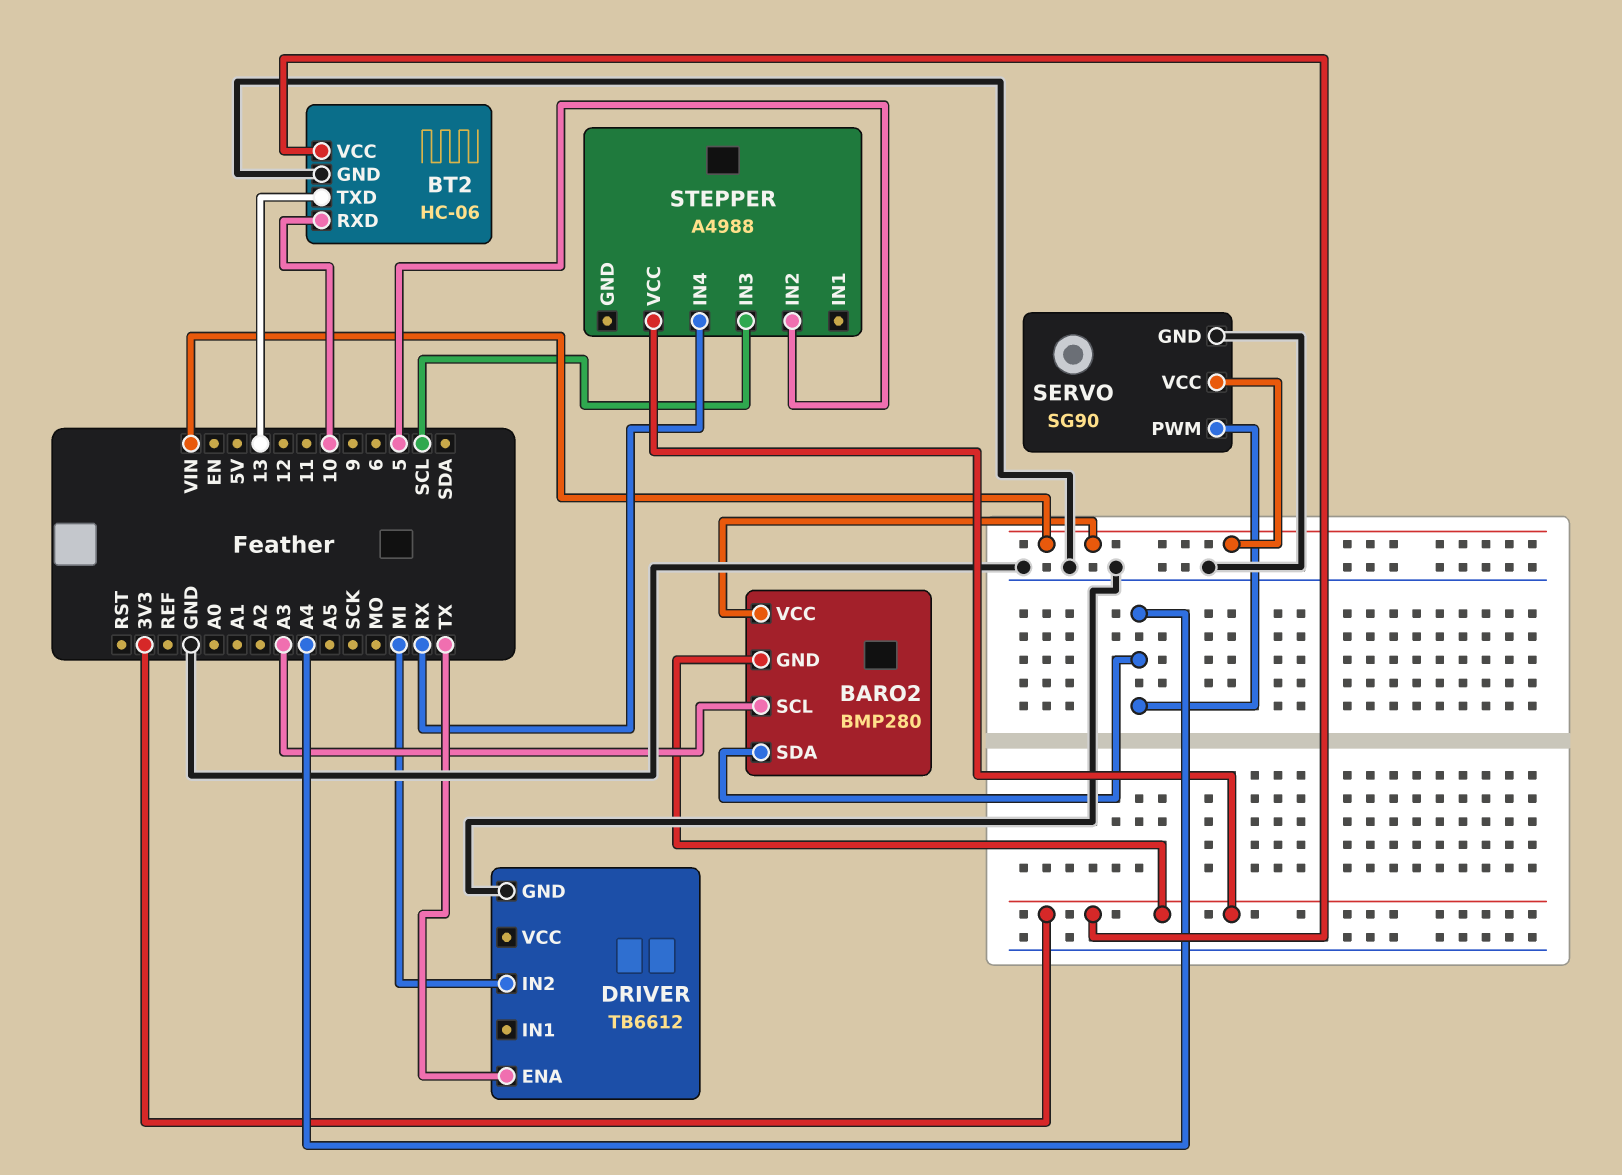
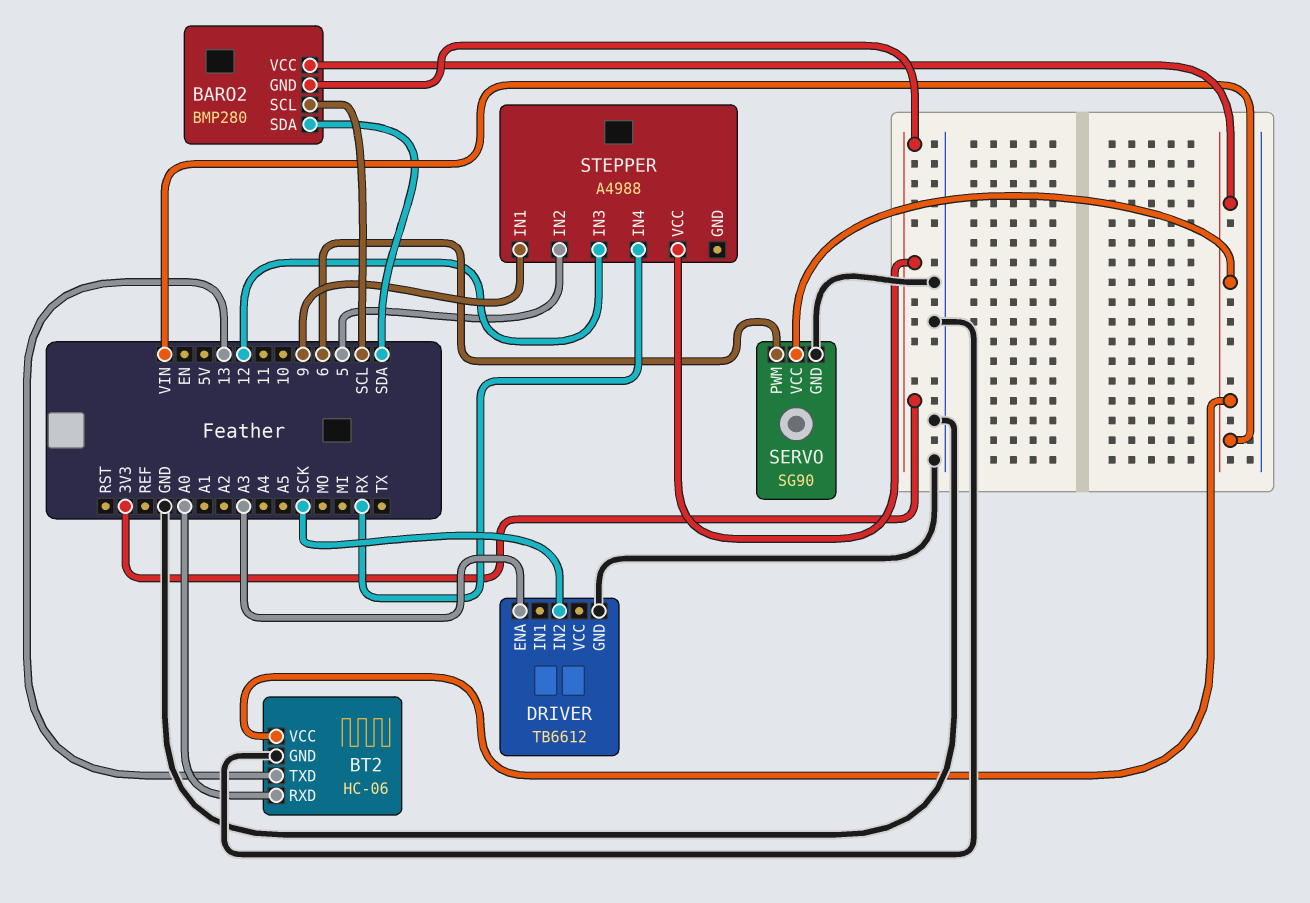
BARO2 pin SCL: A3 -> SCL
BARO2 pin SDA: A4 -> SDA
BT2 pin RXD: 10 -> A0
BT2 pin VCC: 3V3 -> VIN
DRIVER pin ENA: TX -> A3
DRIVER pin IN2: MI -> SCK
SERVO pin PWM: A4 -> 6
STEPPER pin IN1: none -> 9
STEPPER pin IN3: SCL -> 12

